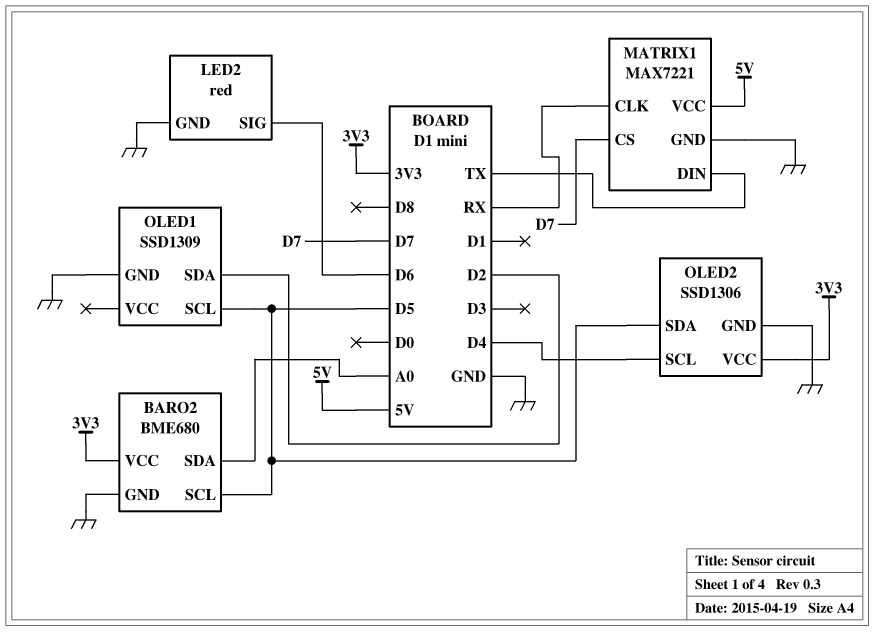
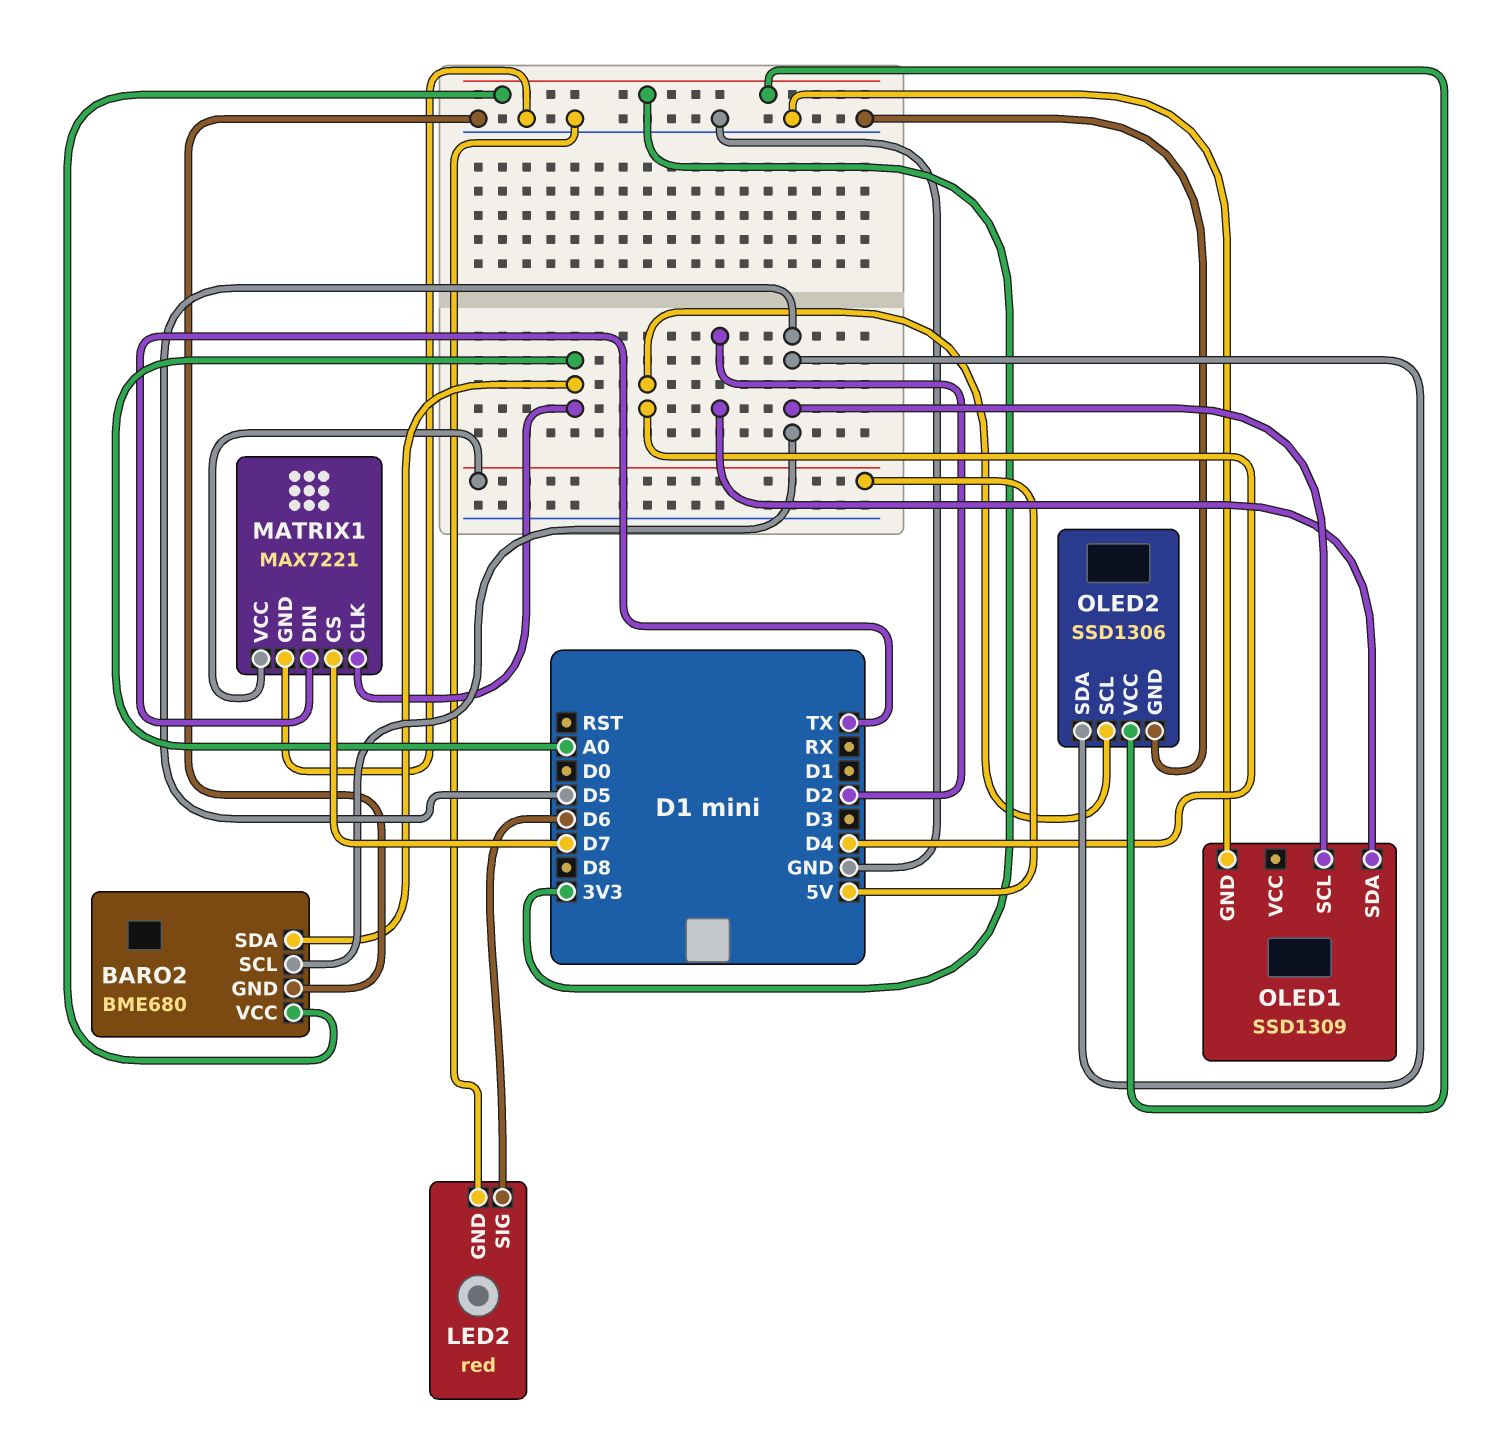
MATRIX1 pin CLK: RX -> A0

